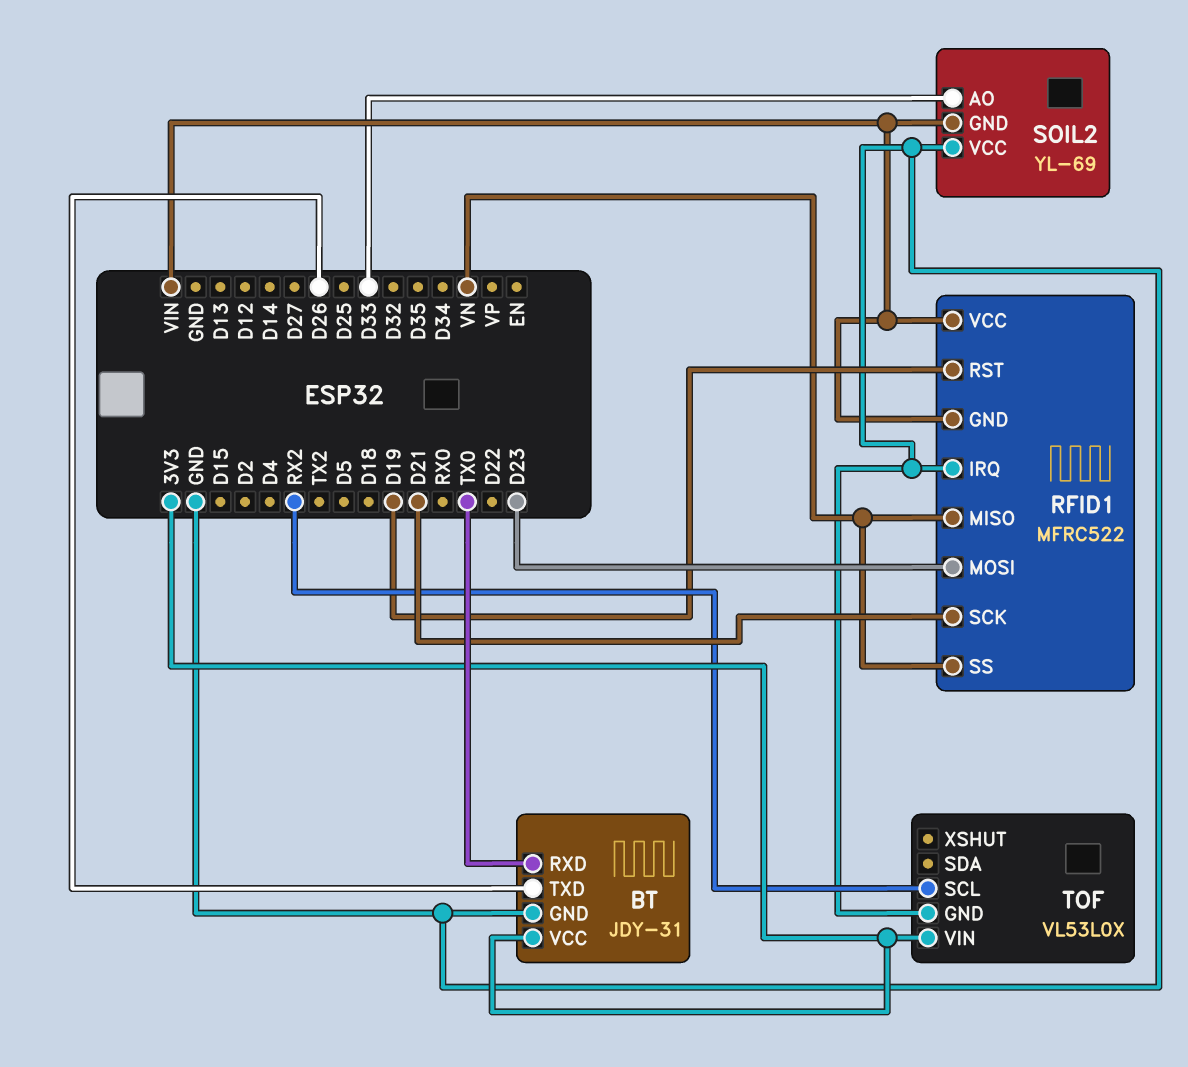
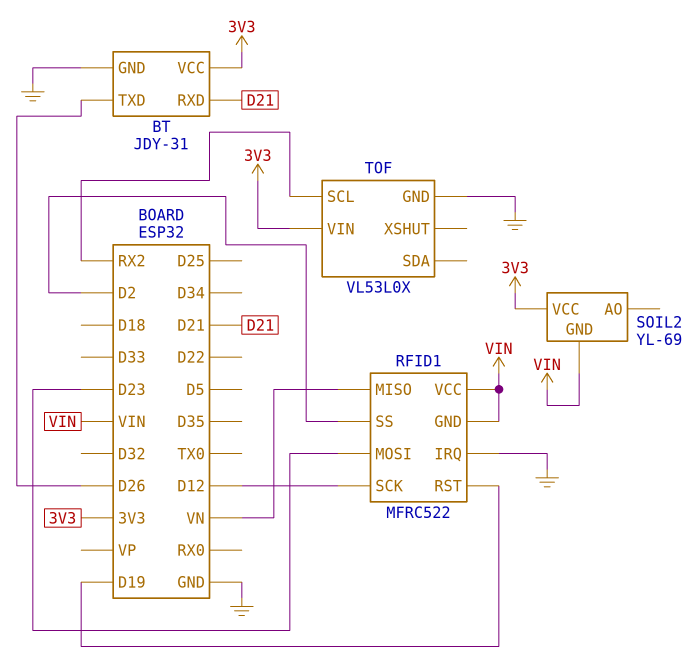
BT pin RXD: TX0 -> D21
RFID1 pin SCK: D21 -> D12
RFID1 pin SS: VN -> D2
SOIL2 pin AO: D33 -> none
SOIL2 pin VCC: GND -> 3V3

